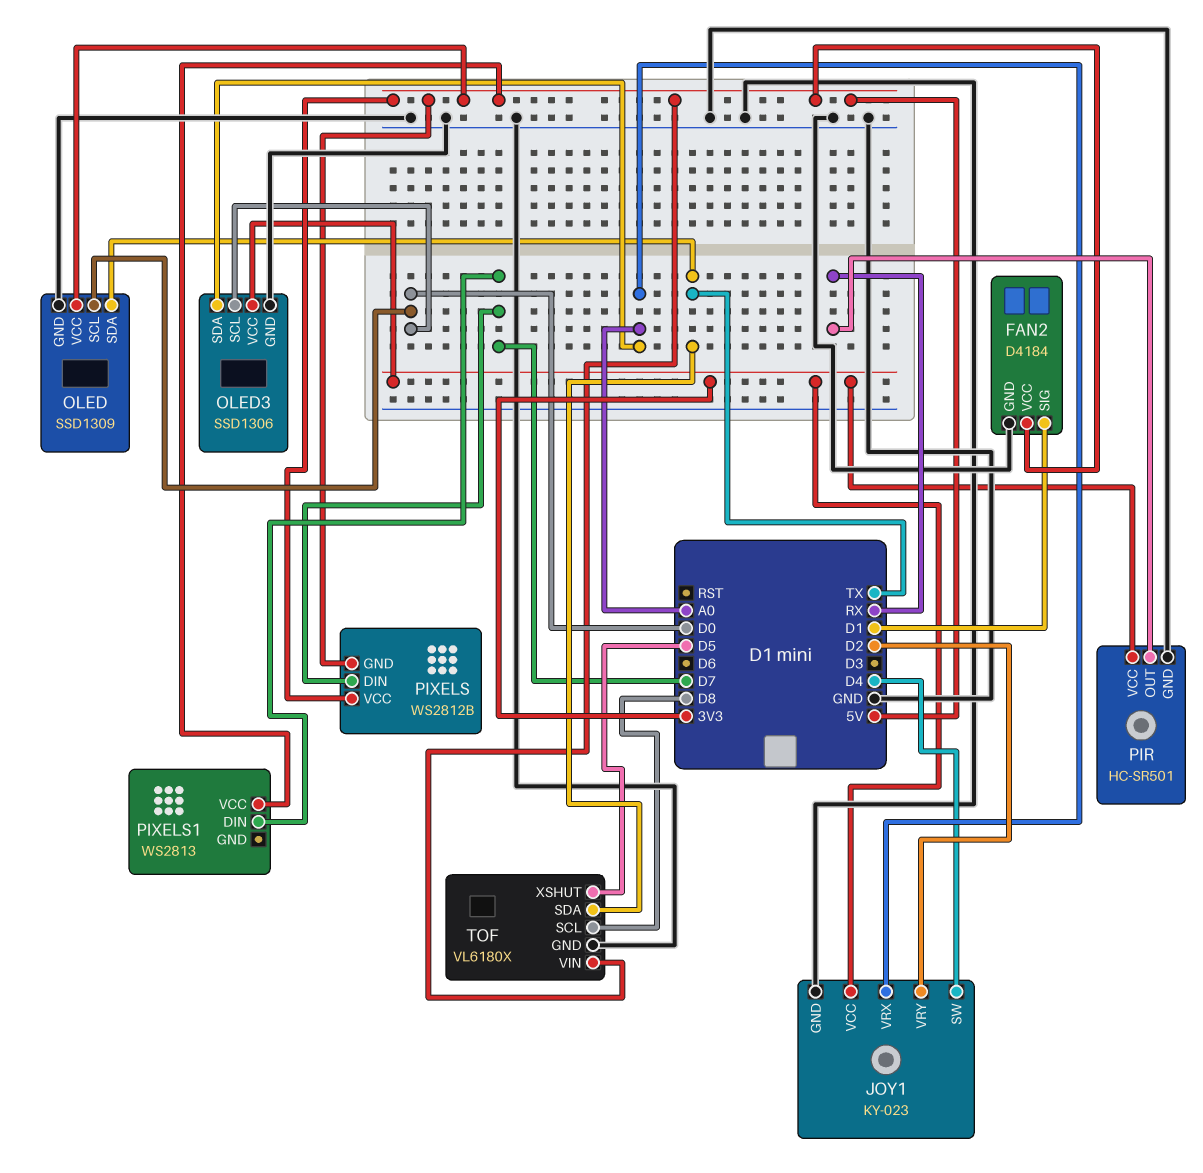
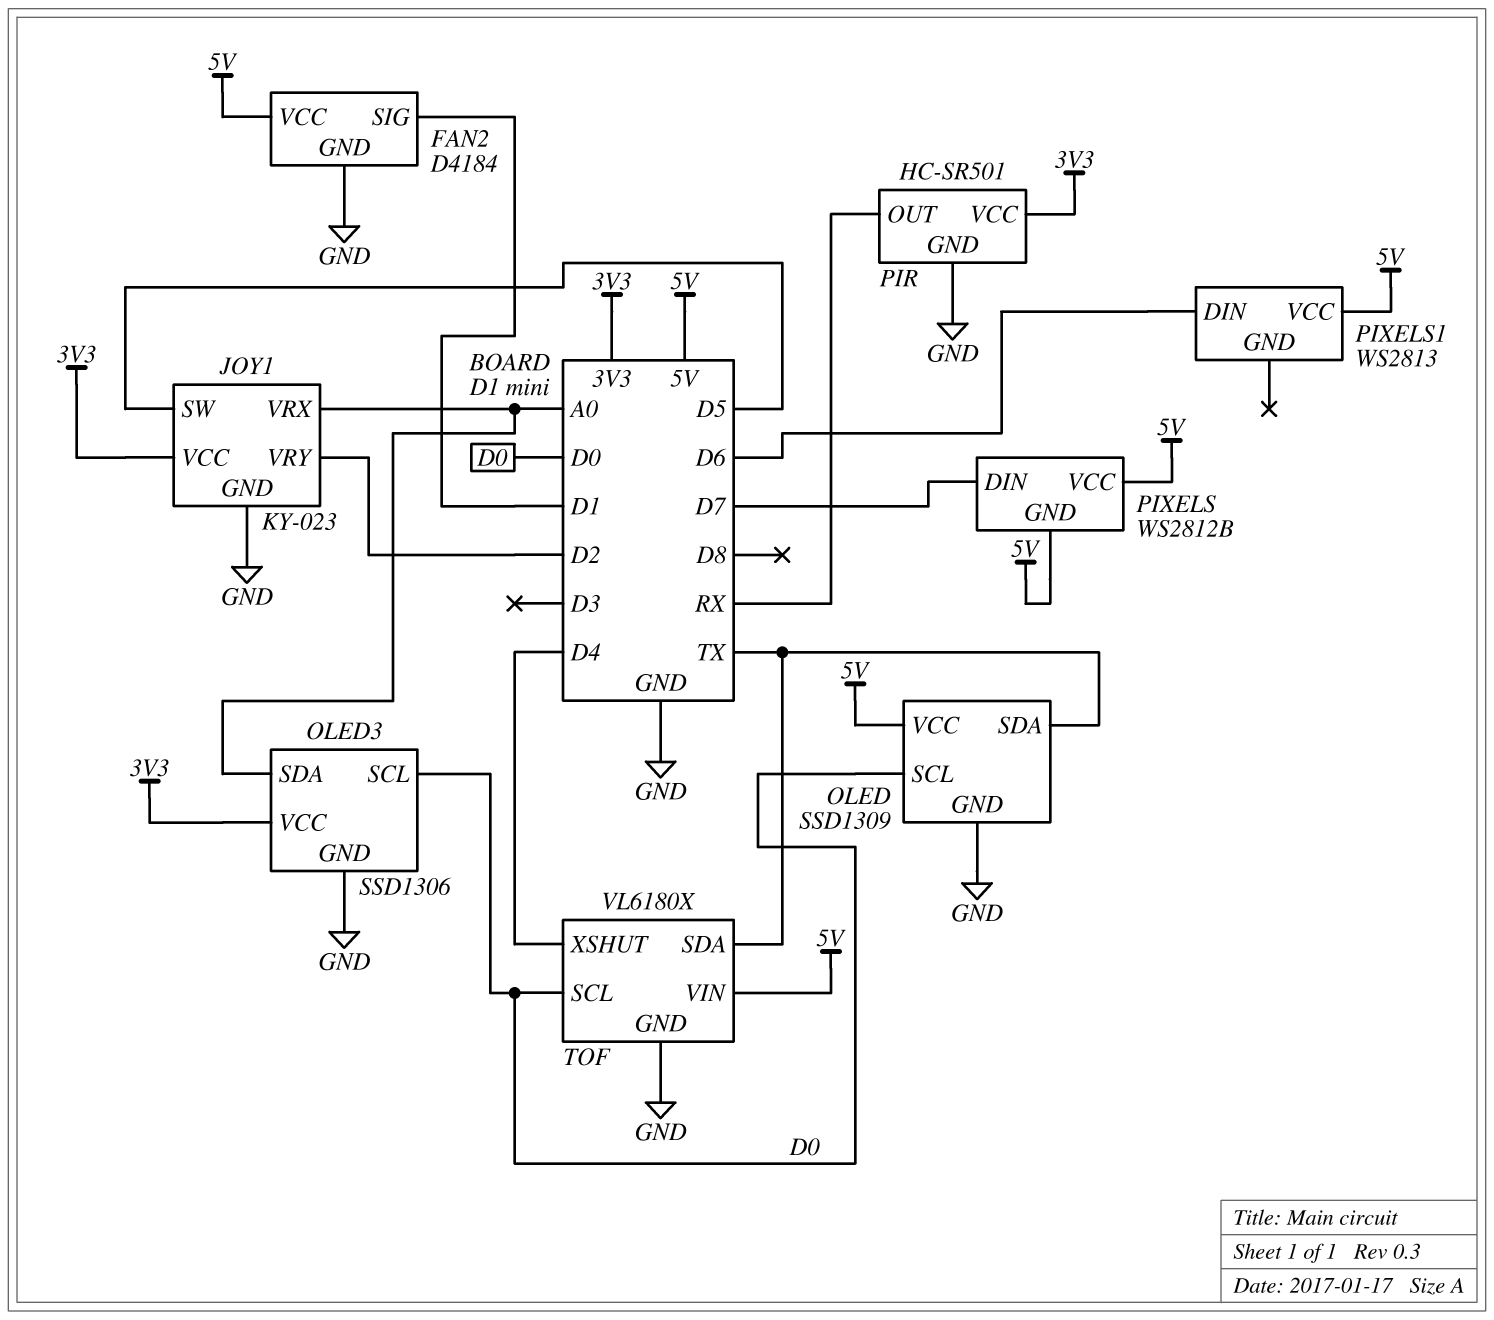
JOY1 pin SW: D4 -> D5
PIXELS1 pin DIN: D7 -> D6
TOF pin SCL: D8 -> D0
TOF pin XSHUT: D5 -> D4

